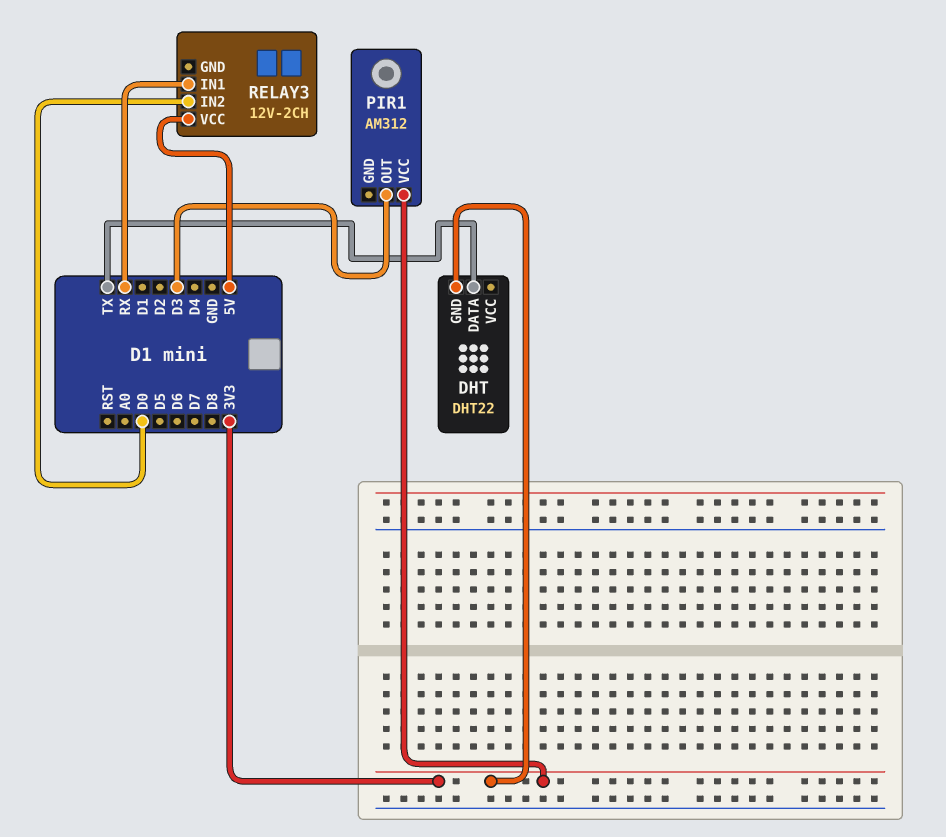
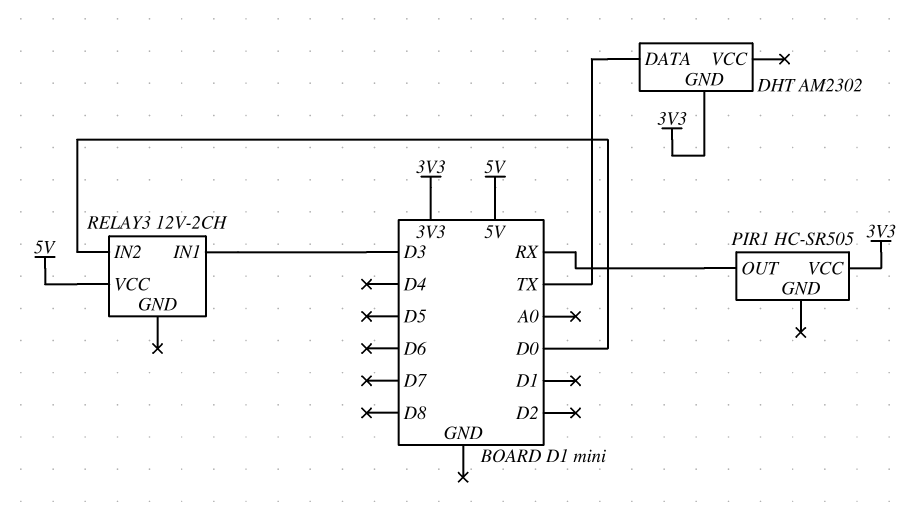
DHT: DHT22 -> AM2302
PIR1: AM312 -> HC-SR505
PIR1 pin OUT: D3 -> RX
RELAY3 pin IN1: RX -> D3

